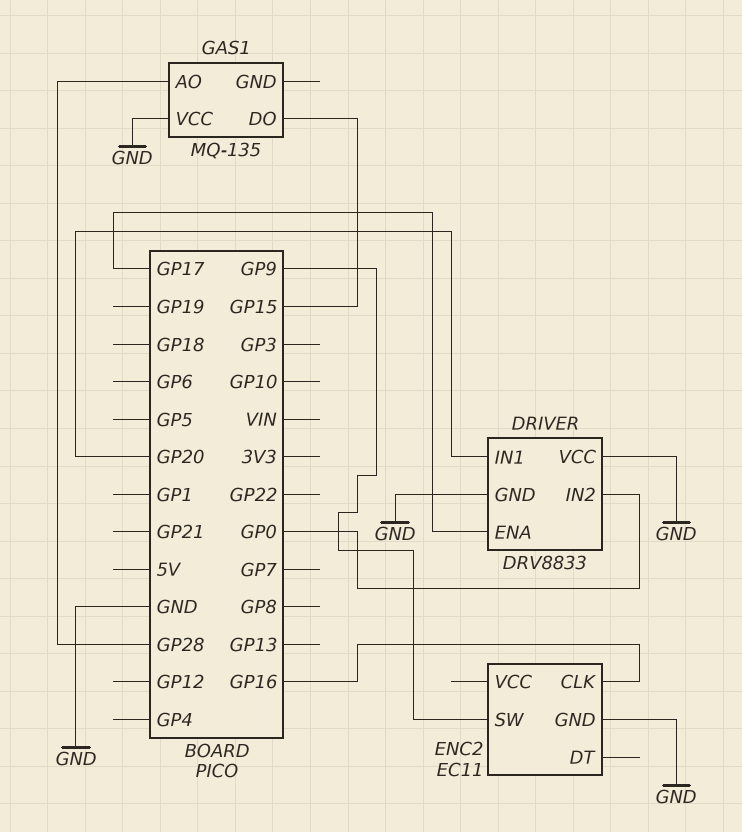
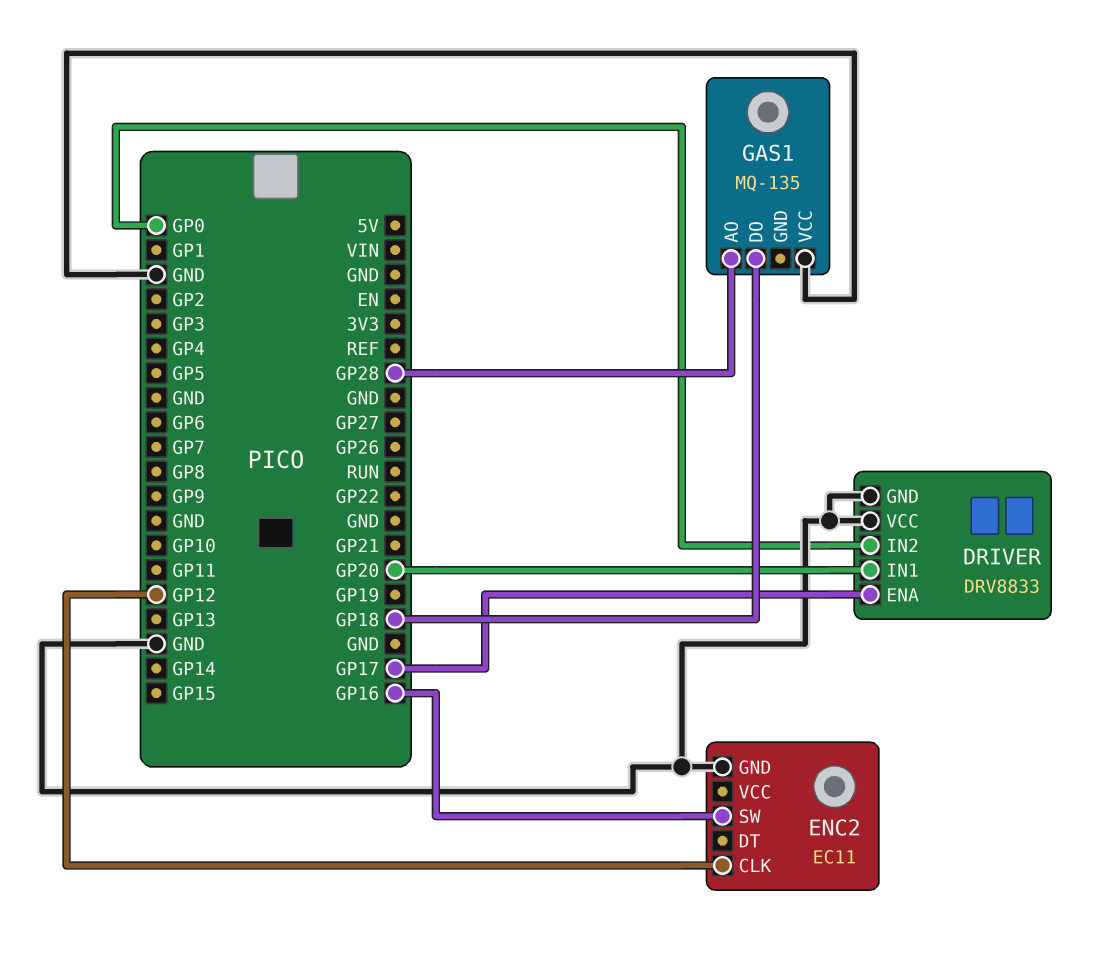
ENC2 pin CLK: GP16 -> GP12
ENC2 pin SW: GP9 -> GP16
GAS1 pin DO: GP15 -> GP18

